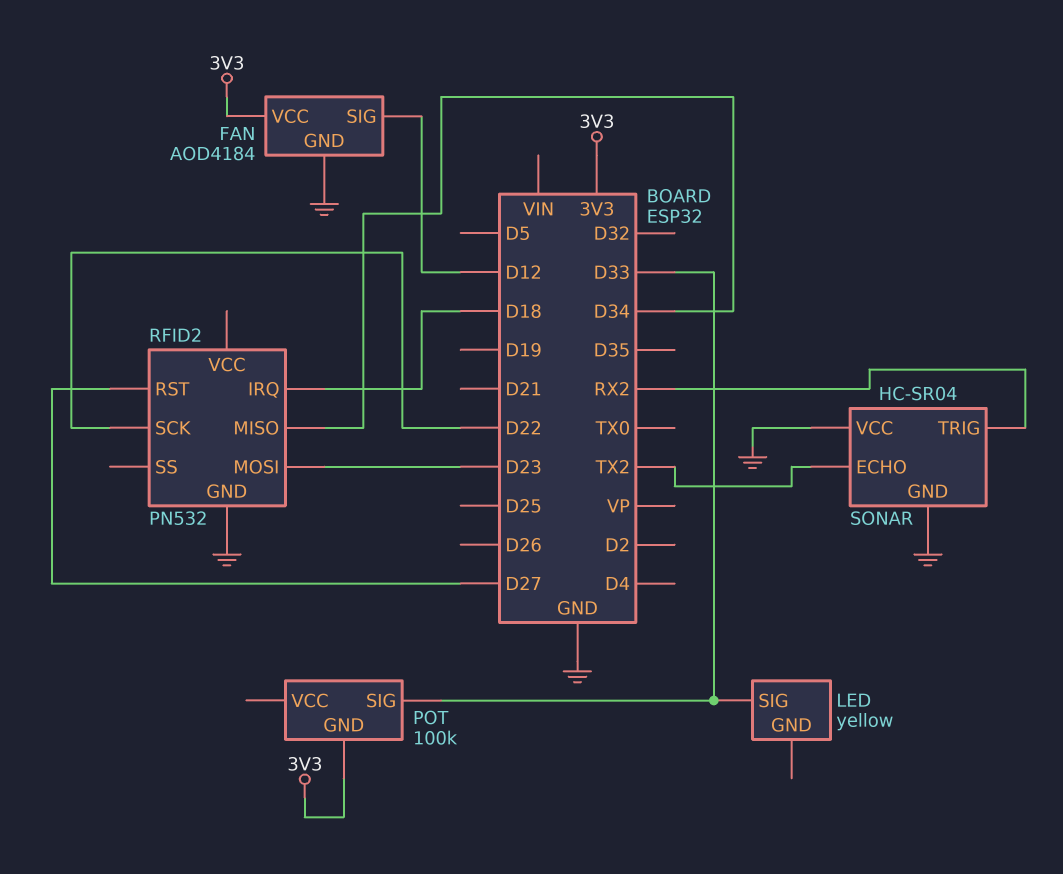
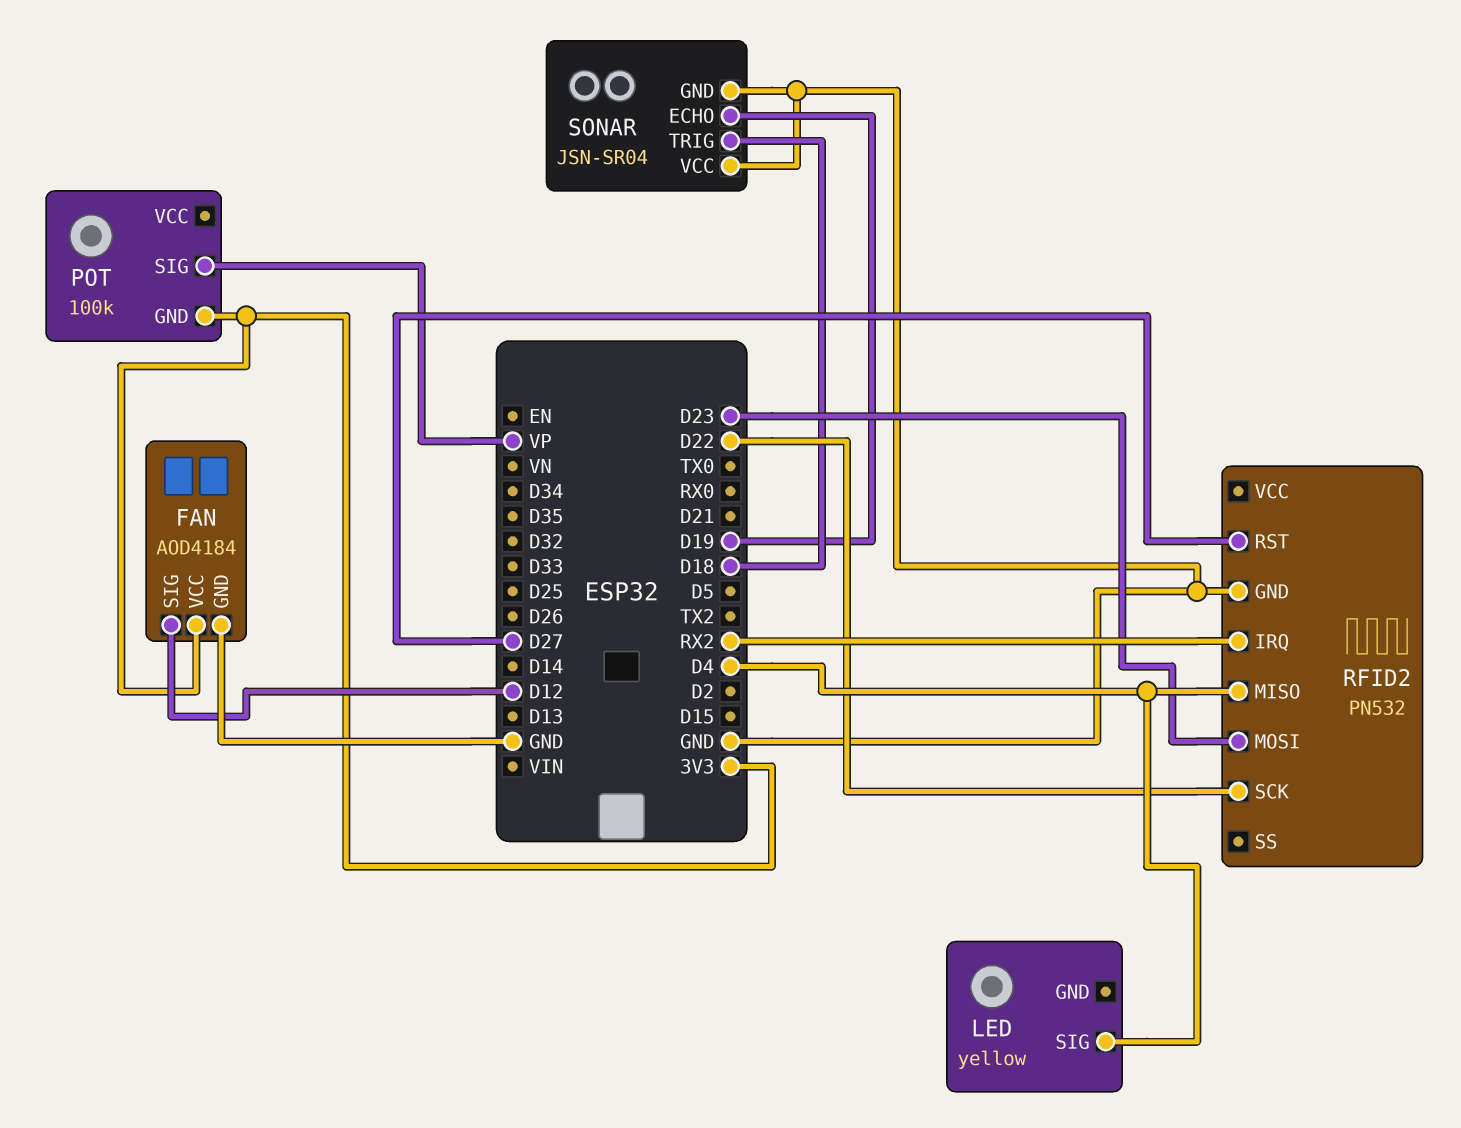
LED pin SIG: D33 -> D4
POT pin SIG: D33 -> VP
RFID2 pin IRQ: D18 -> RX2
RFID2 pin MISO: D34 -> D4
SONAR: HC-SR04 -> JSN-SR04
SONAR pin ECHO: TX2 -> D19
SONAR pin TRIG: RX2 -> D18

